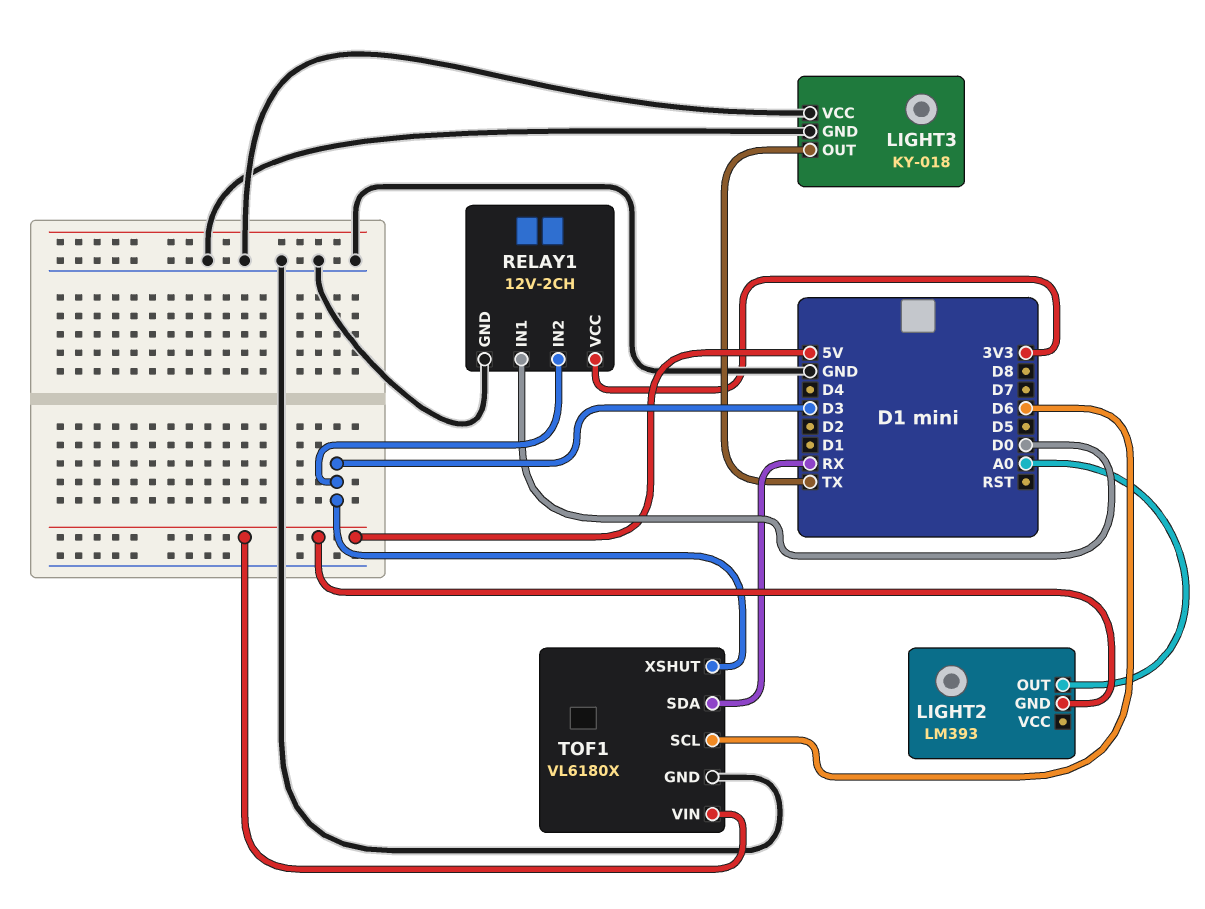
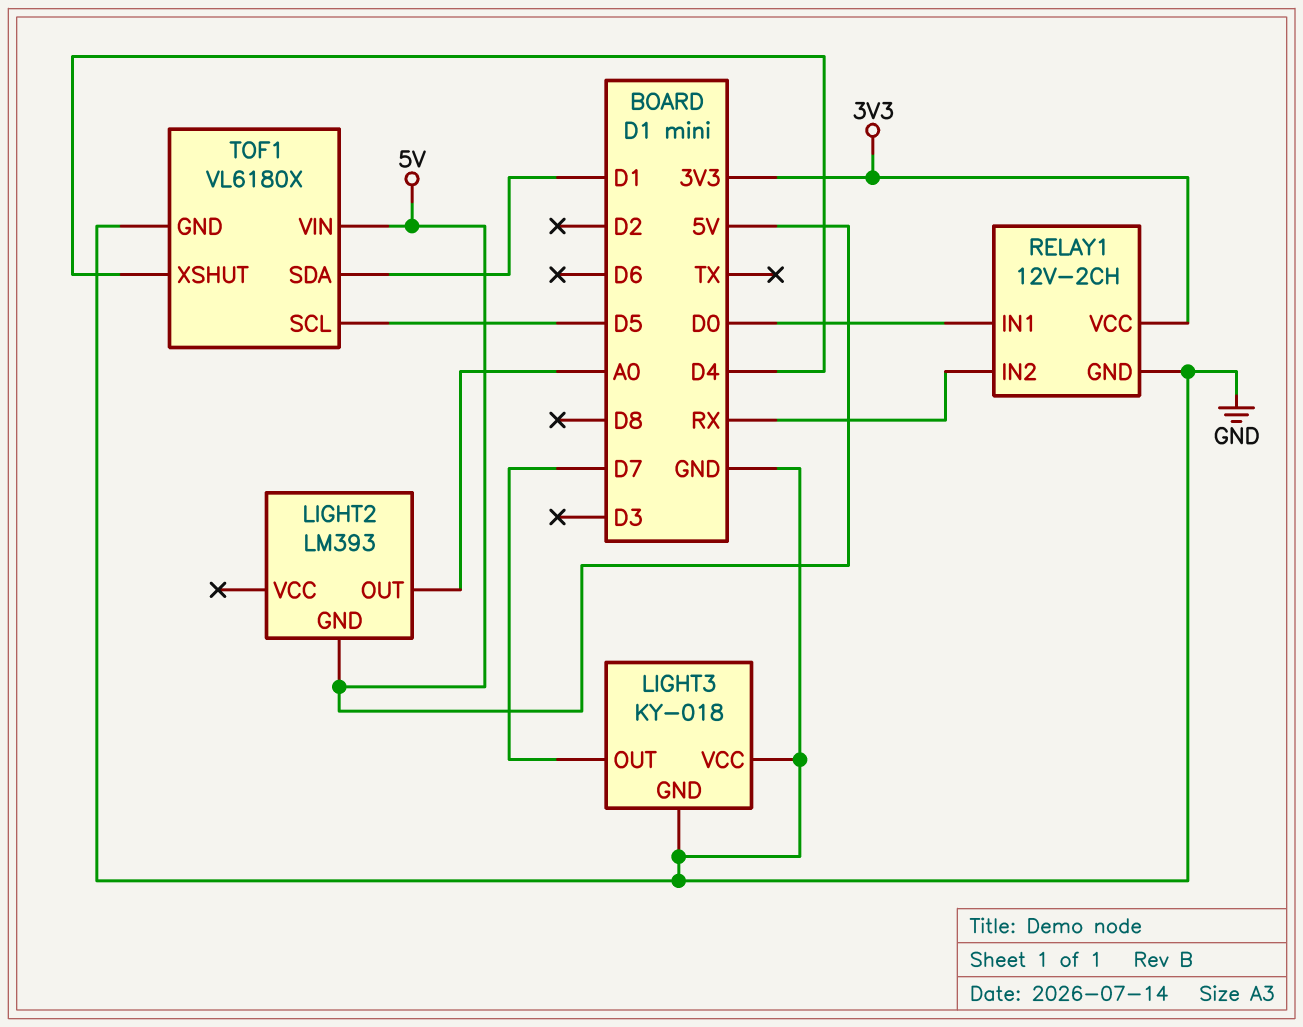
LIGHT3 pin OUT: TX -> D7
RELAY1 pin IN2: D3 -> RX
TOF1 pin SCL: D6 -> D5
TOF1 pin SDA: RX -> D1
TOF1 pin XSHUT: D3 -> D4

